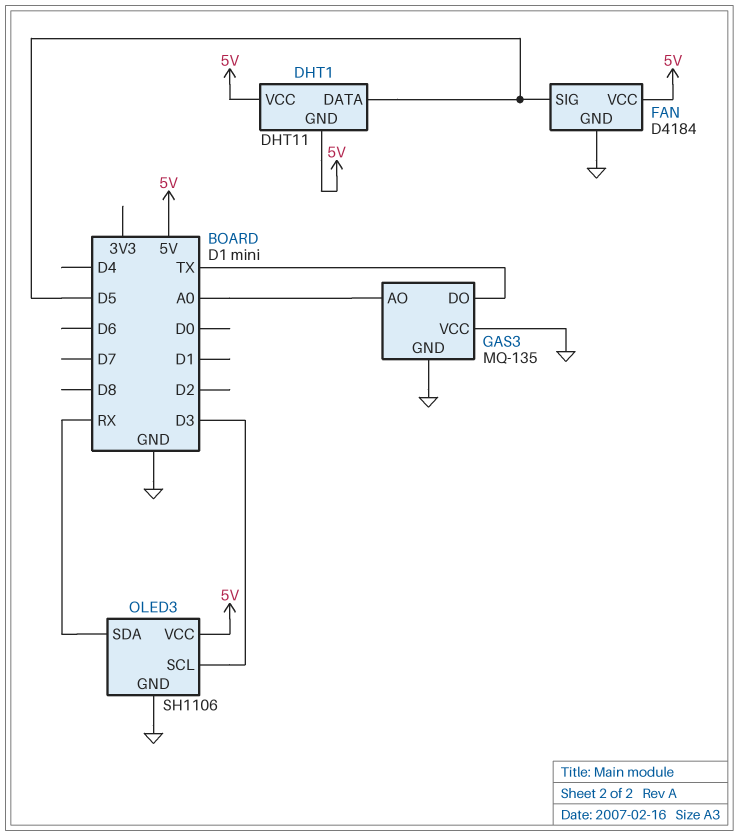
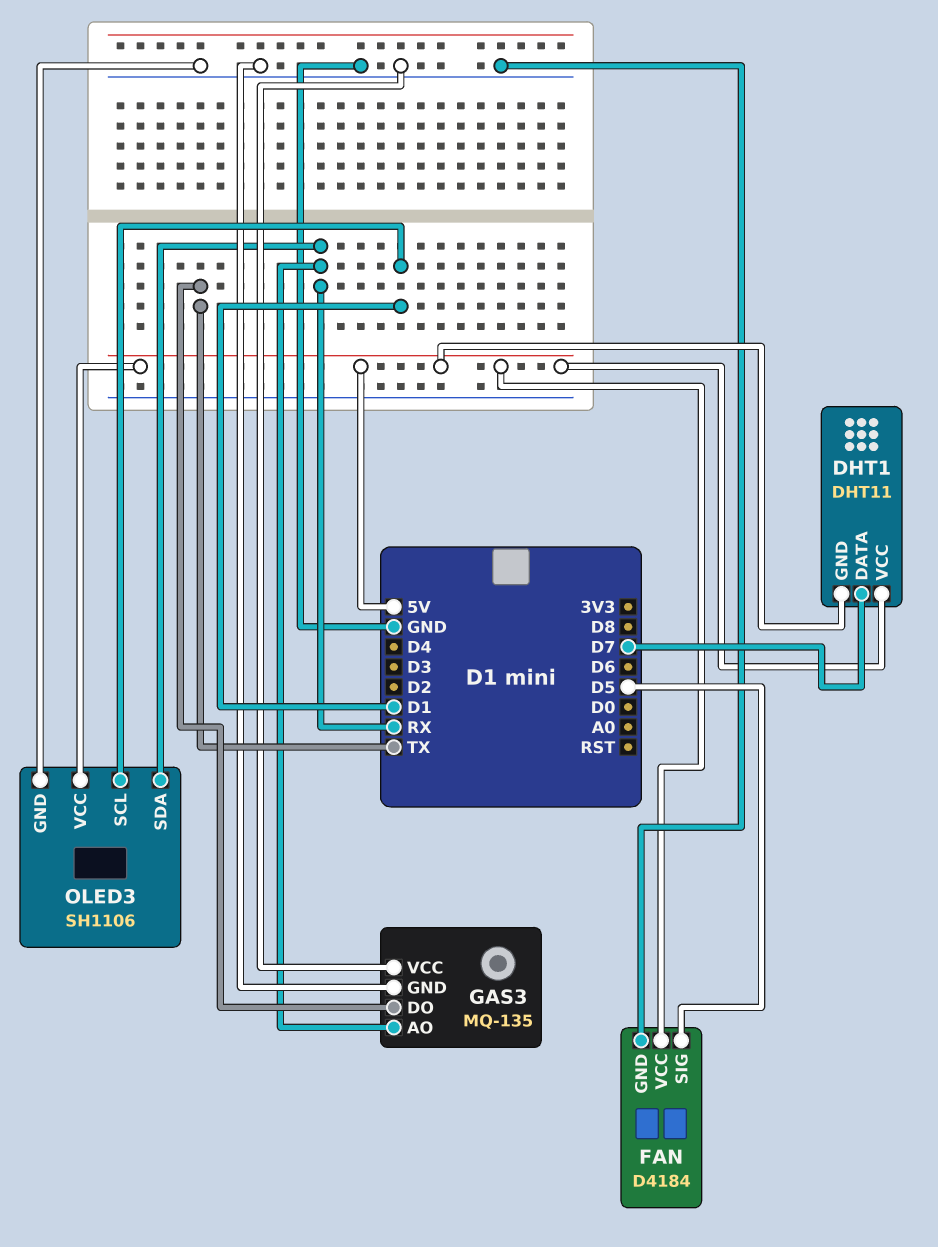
DHT1 pin DATA: D5 -> D7
GAS3 pin AO: A0 -> RX
OLED3 pin SCL: D3 -> D1

